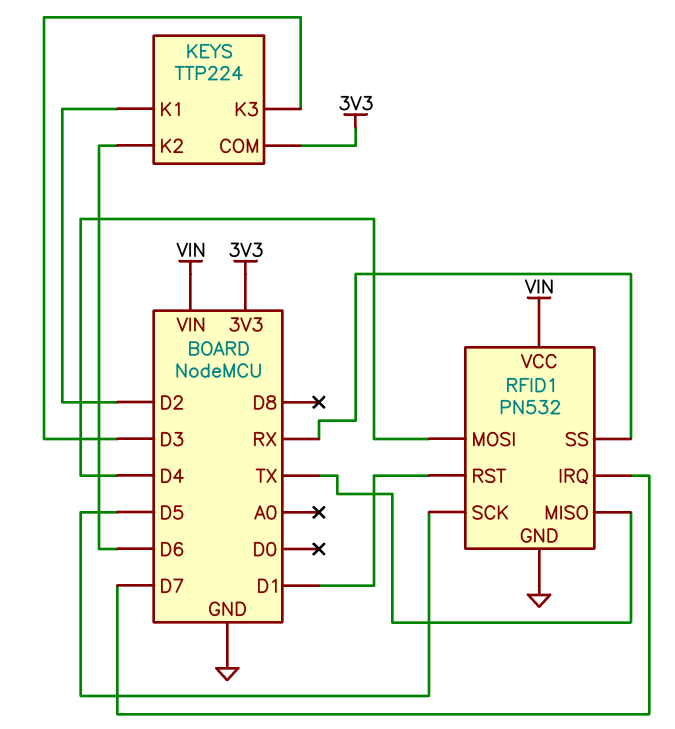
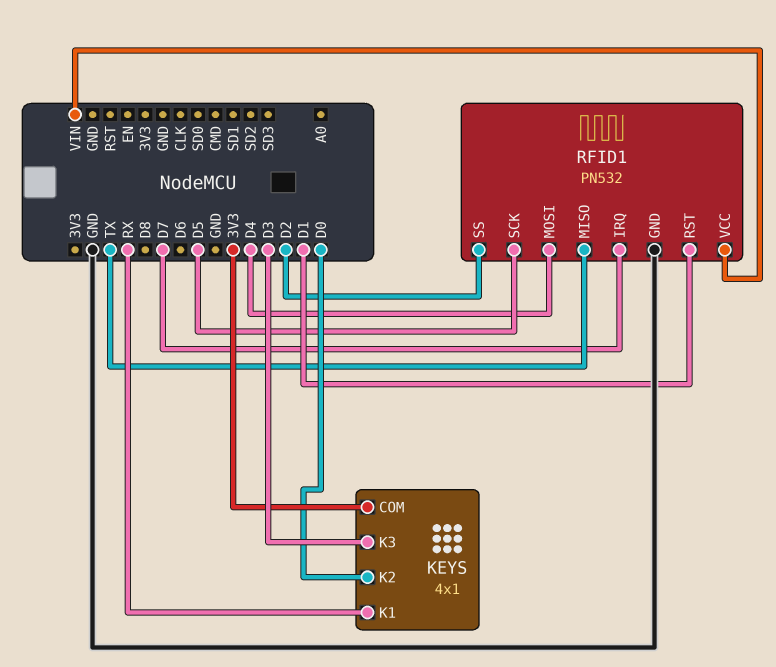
KEYS: TTP224 -> 4x1
KEYS pin K1: D2 -> RX
KEYS pin K2: D6 -> D0
RFID1 pin SS: RX -> D2

